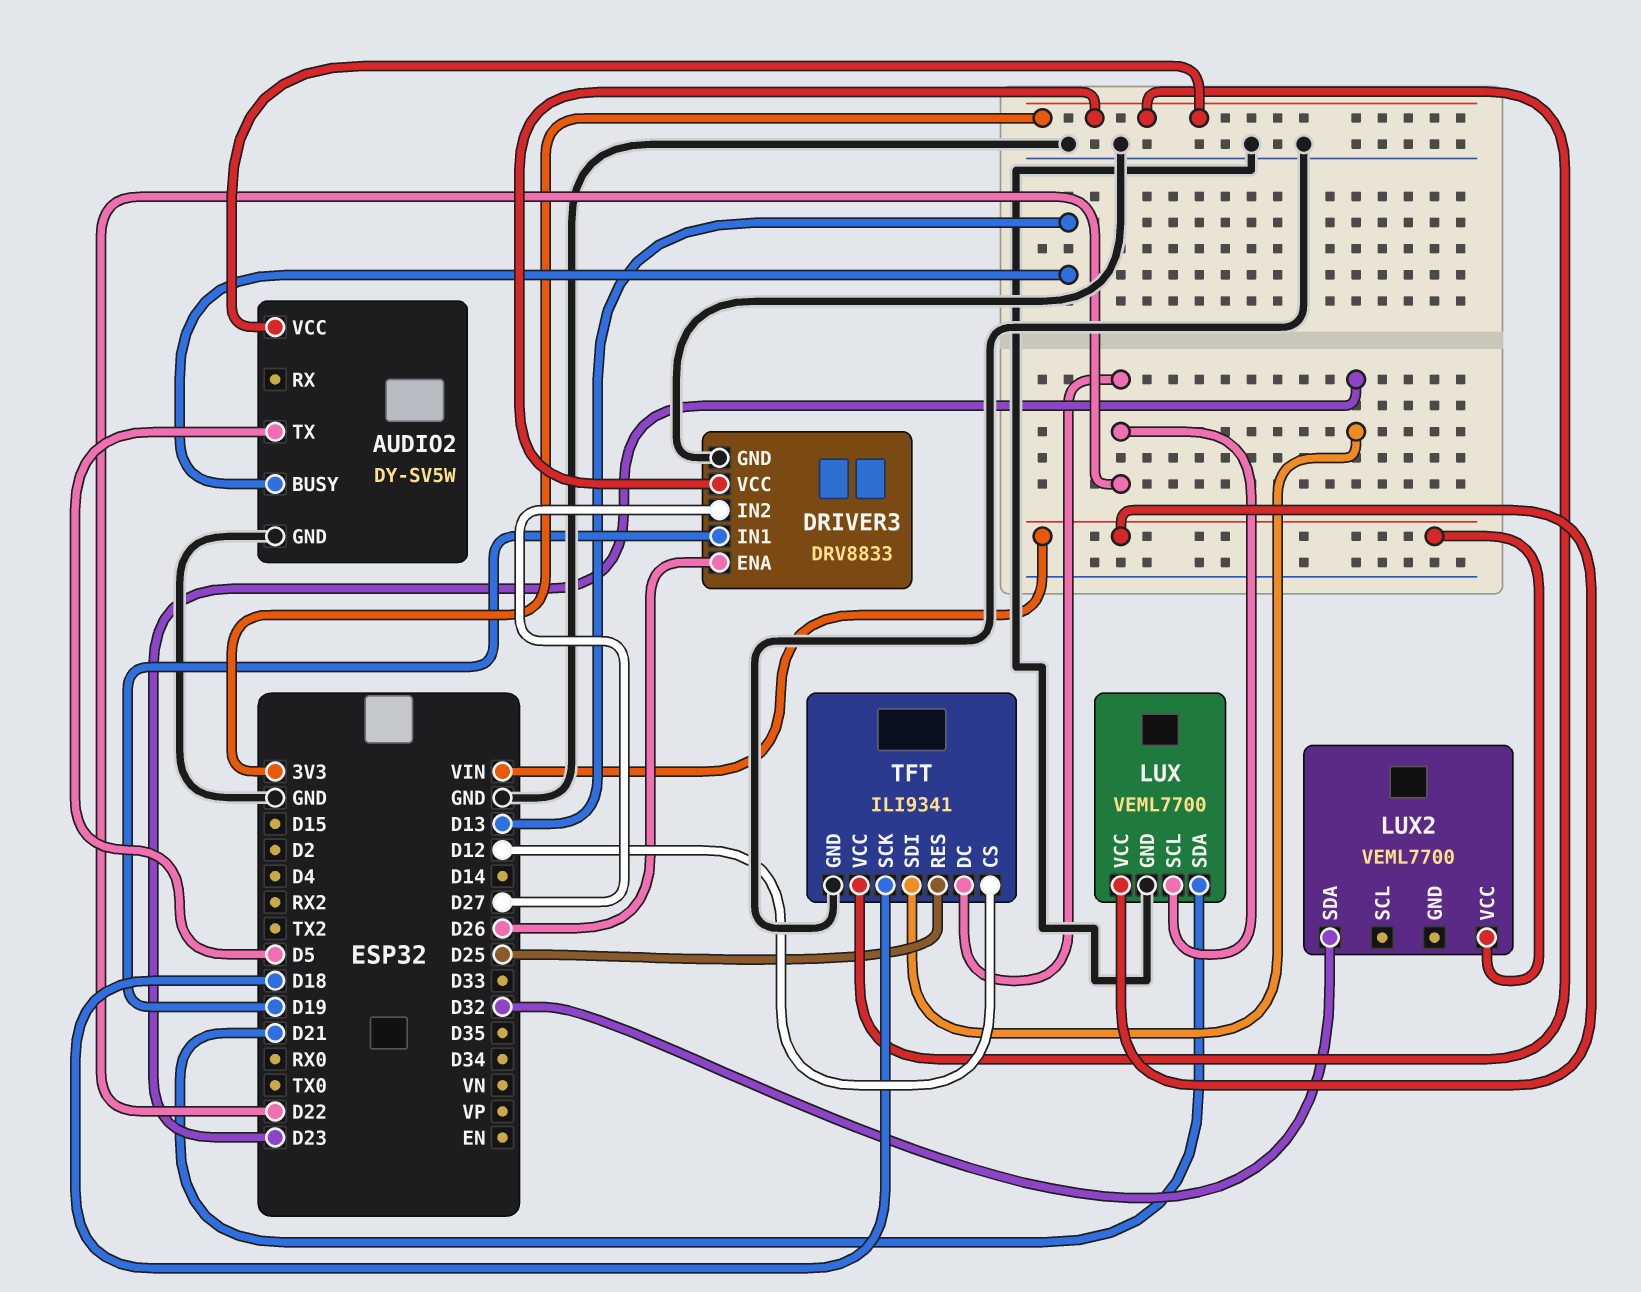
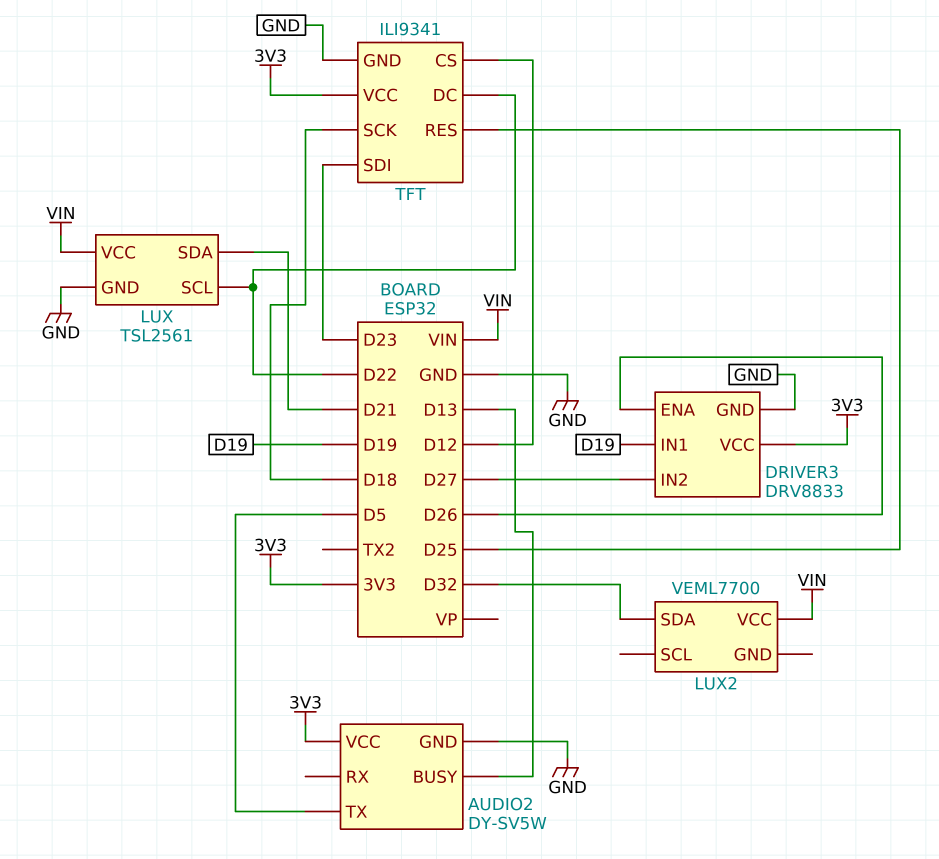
LUX: VEML7700 -> TSL2561

